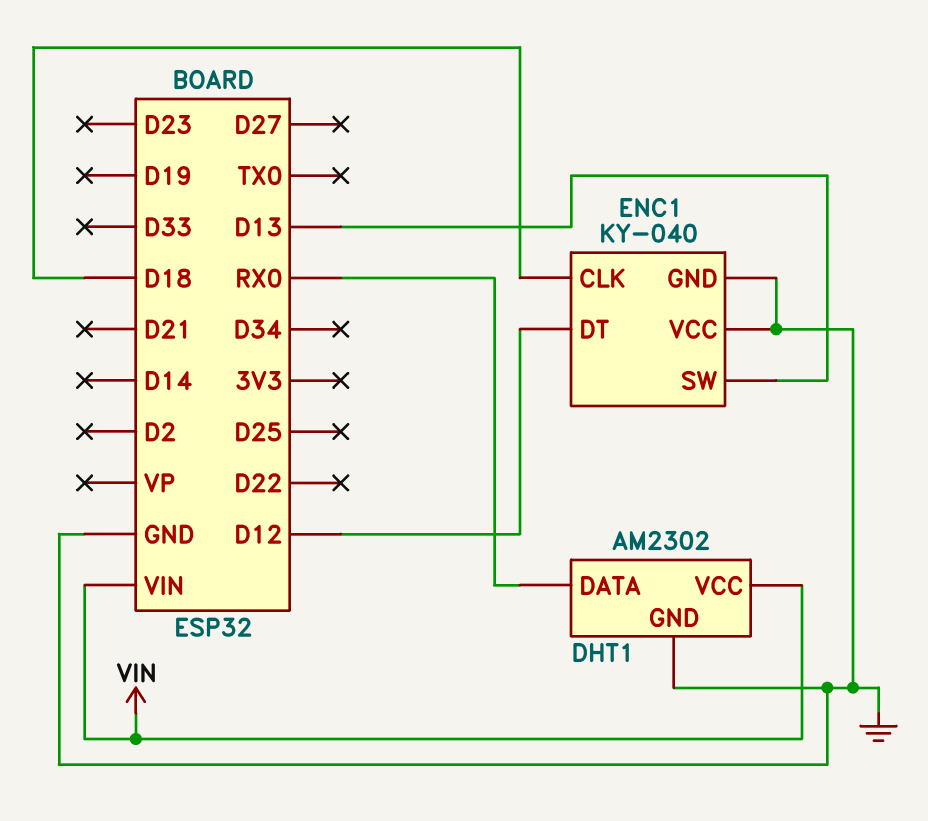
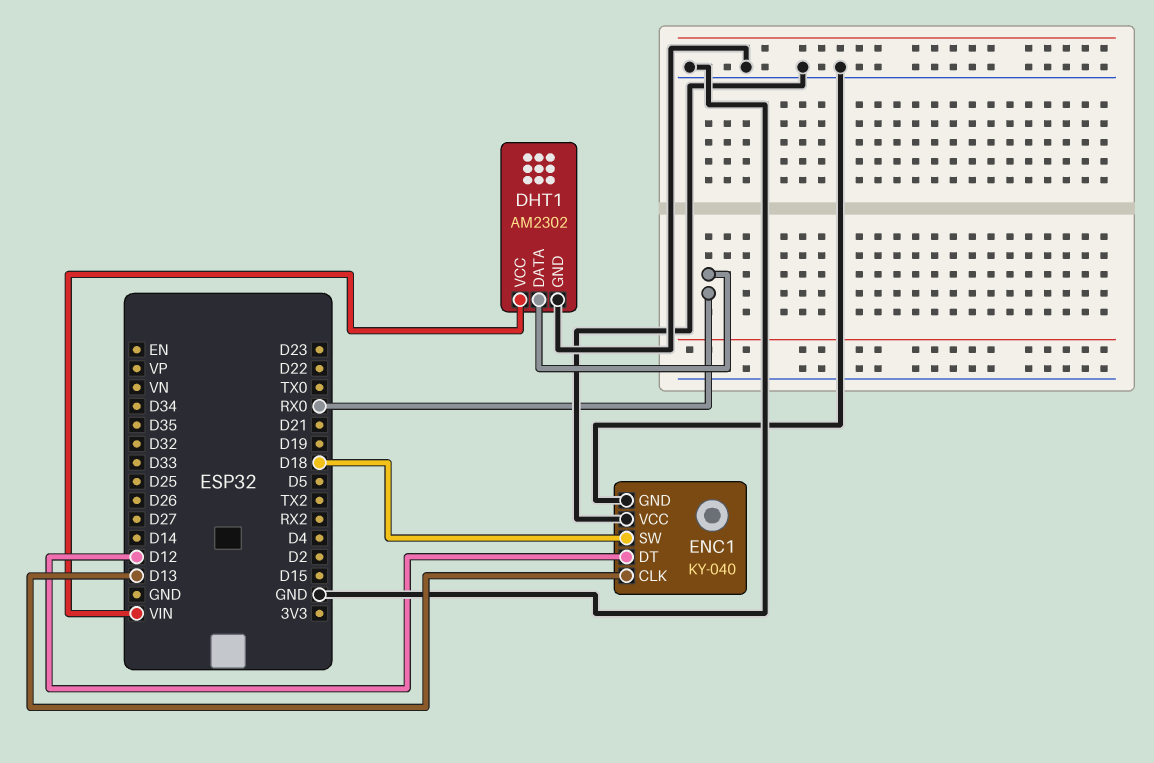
ENC1 pin CLK: D18 -> D13
ENC1 pin SW: D13 -> D18

